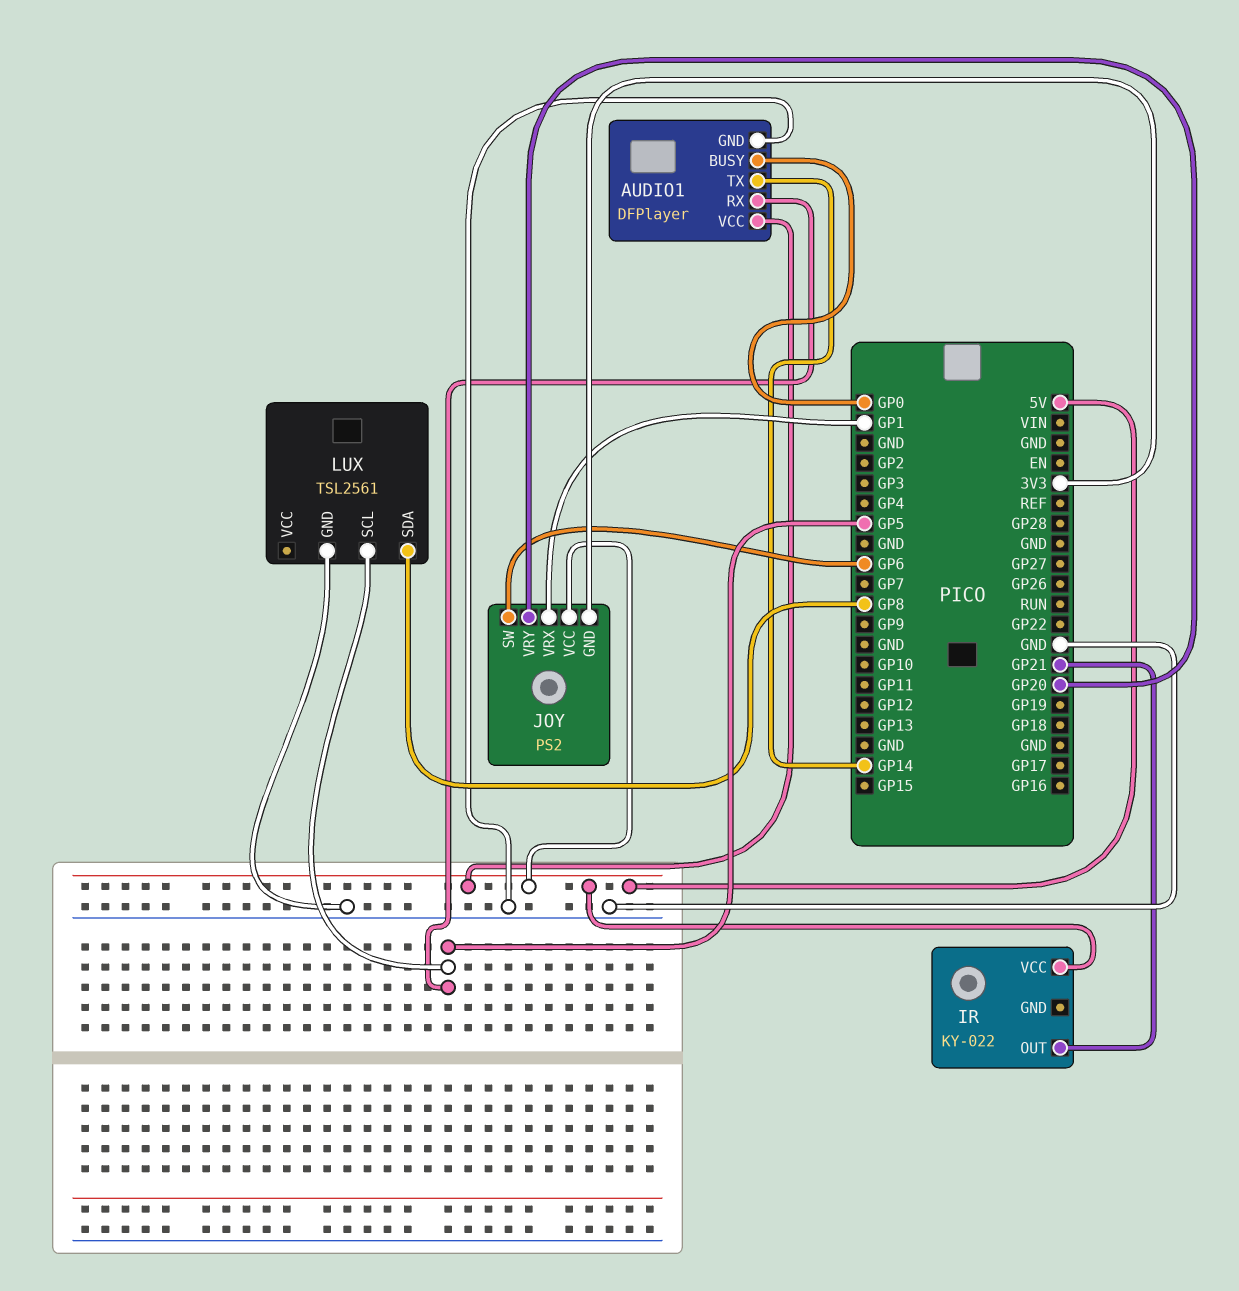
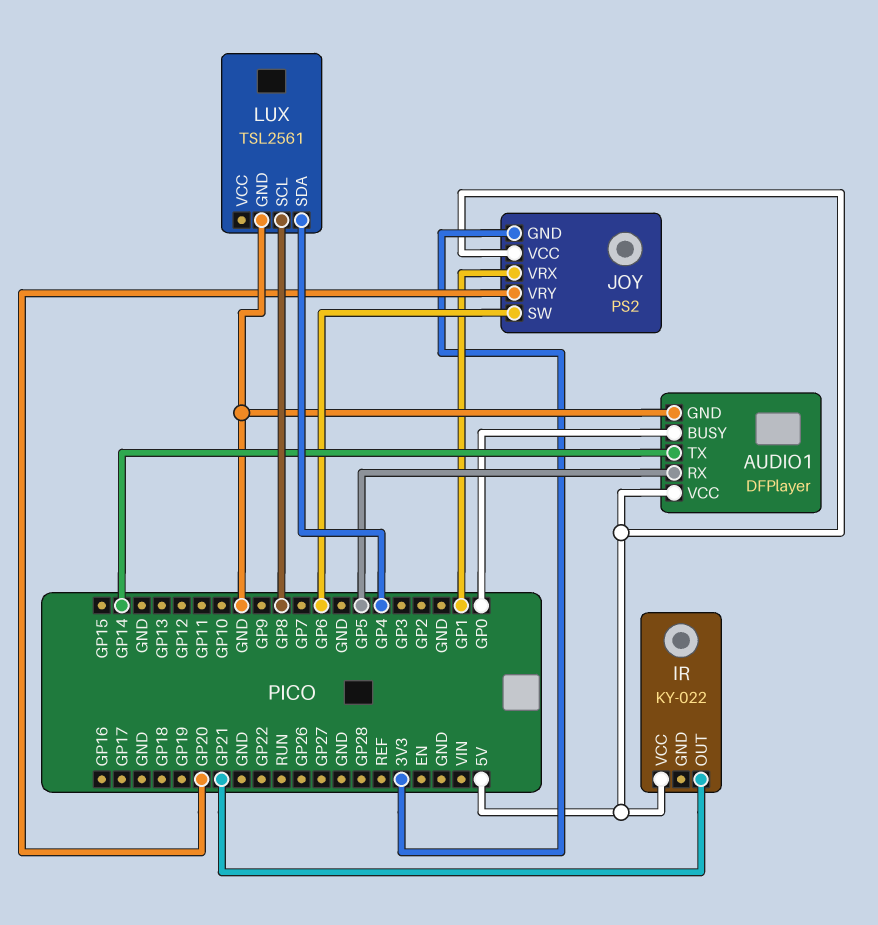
LUX pin SCL: GP5 -> GP8
LUX pin SDA: GP8 -> GP4

